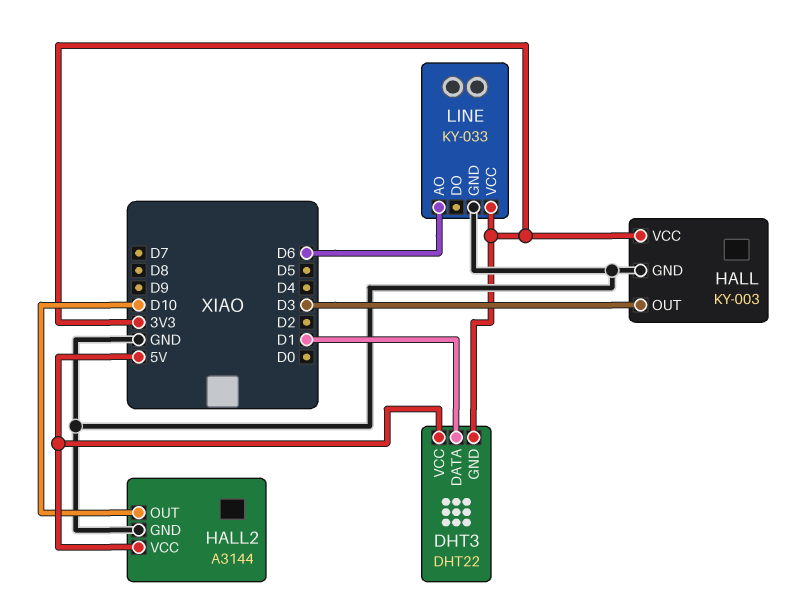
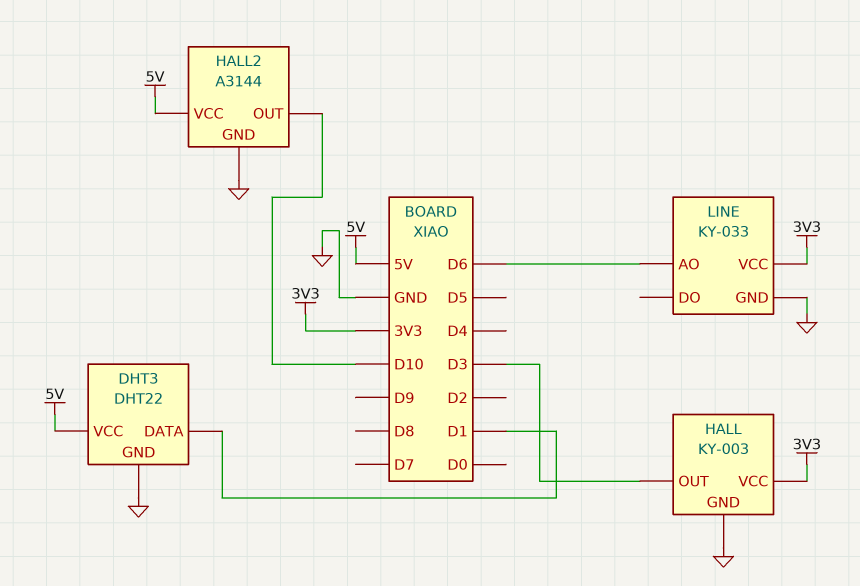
DHT3 pin GND: 3V3 -> GND

